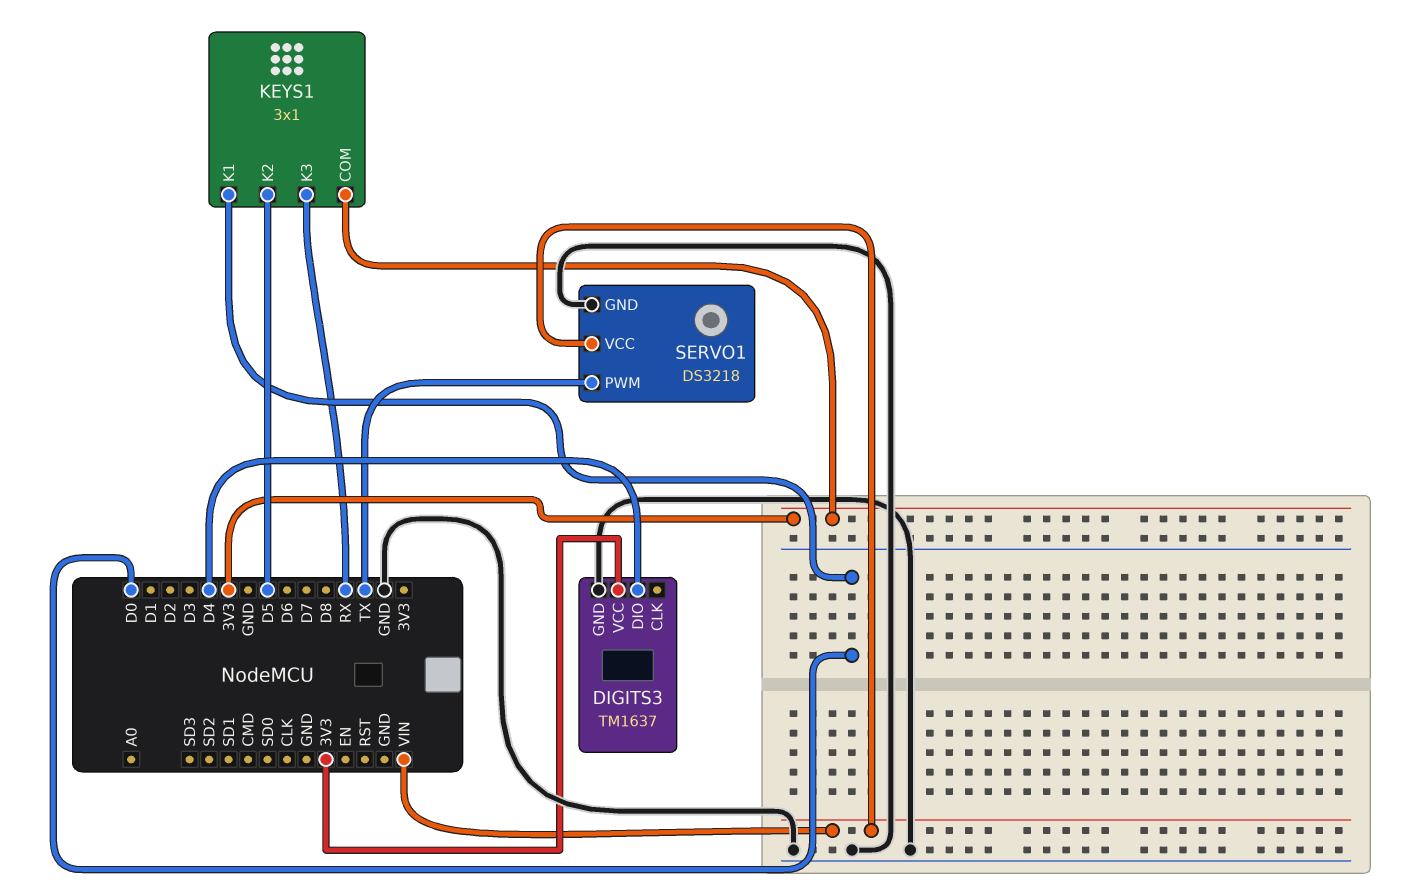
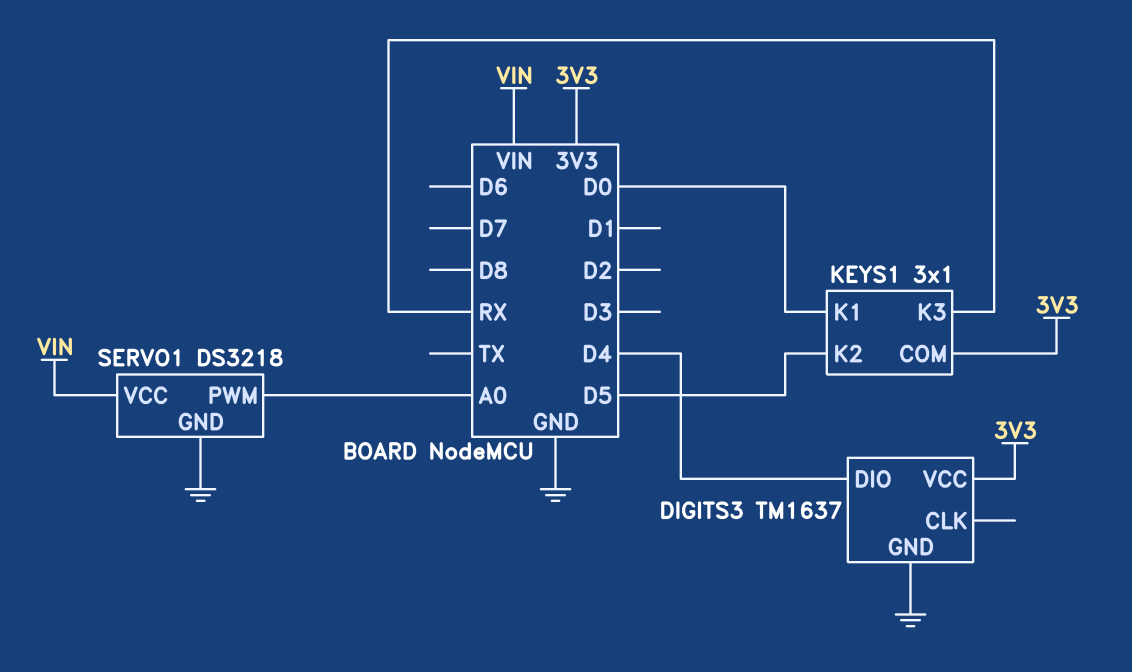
SERVO1 pin PWM: TX -> A0

